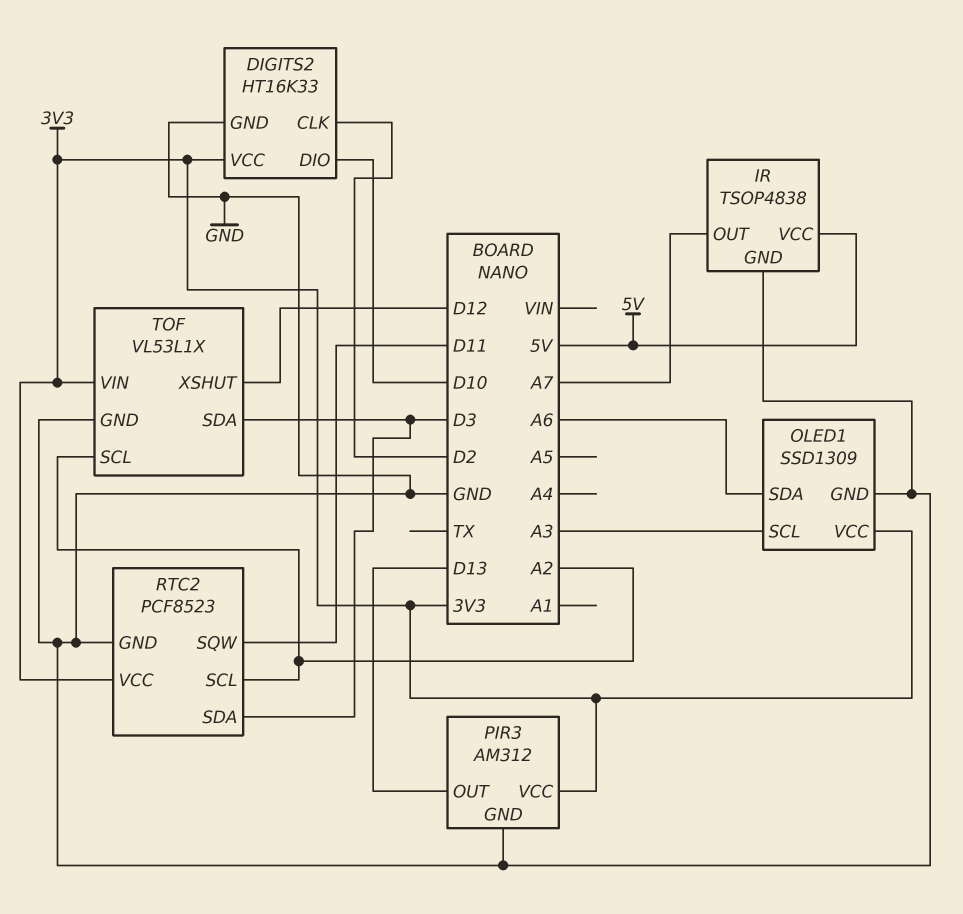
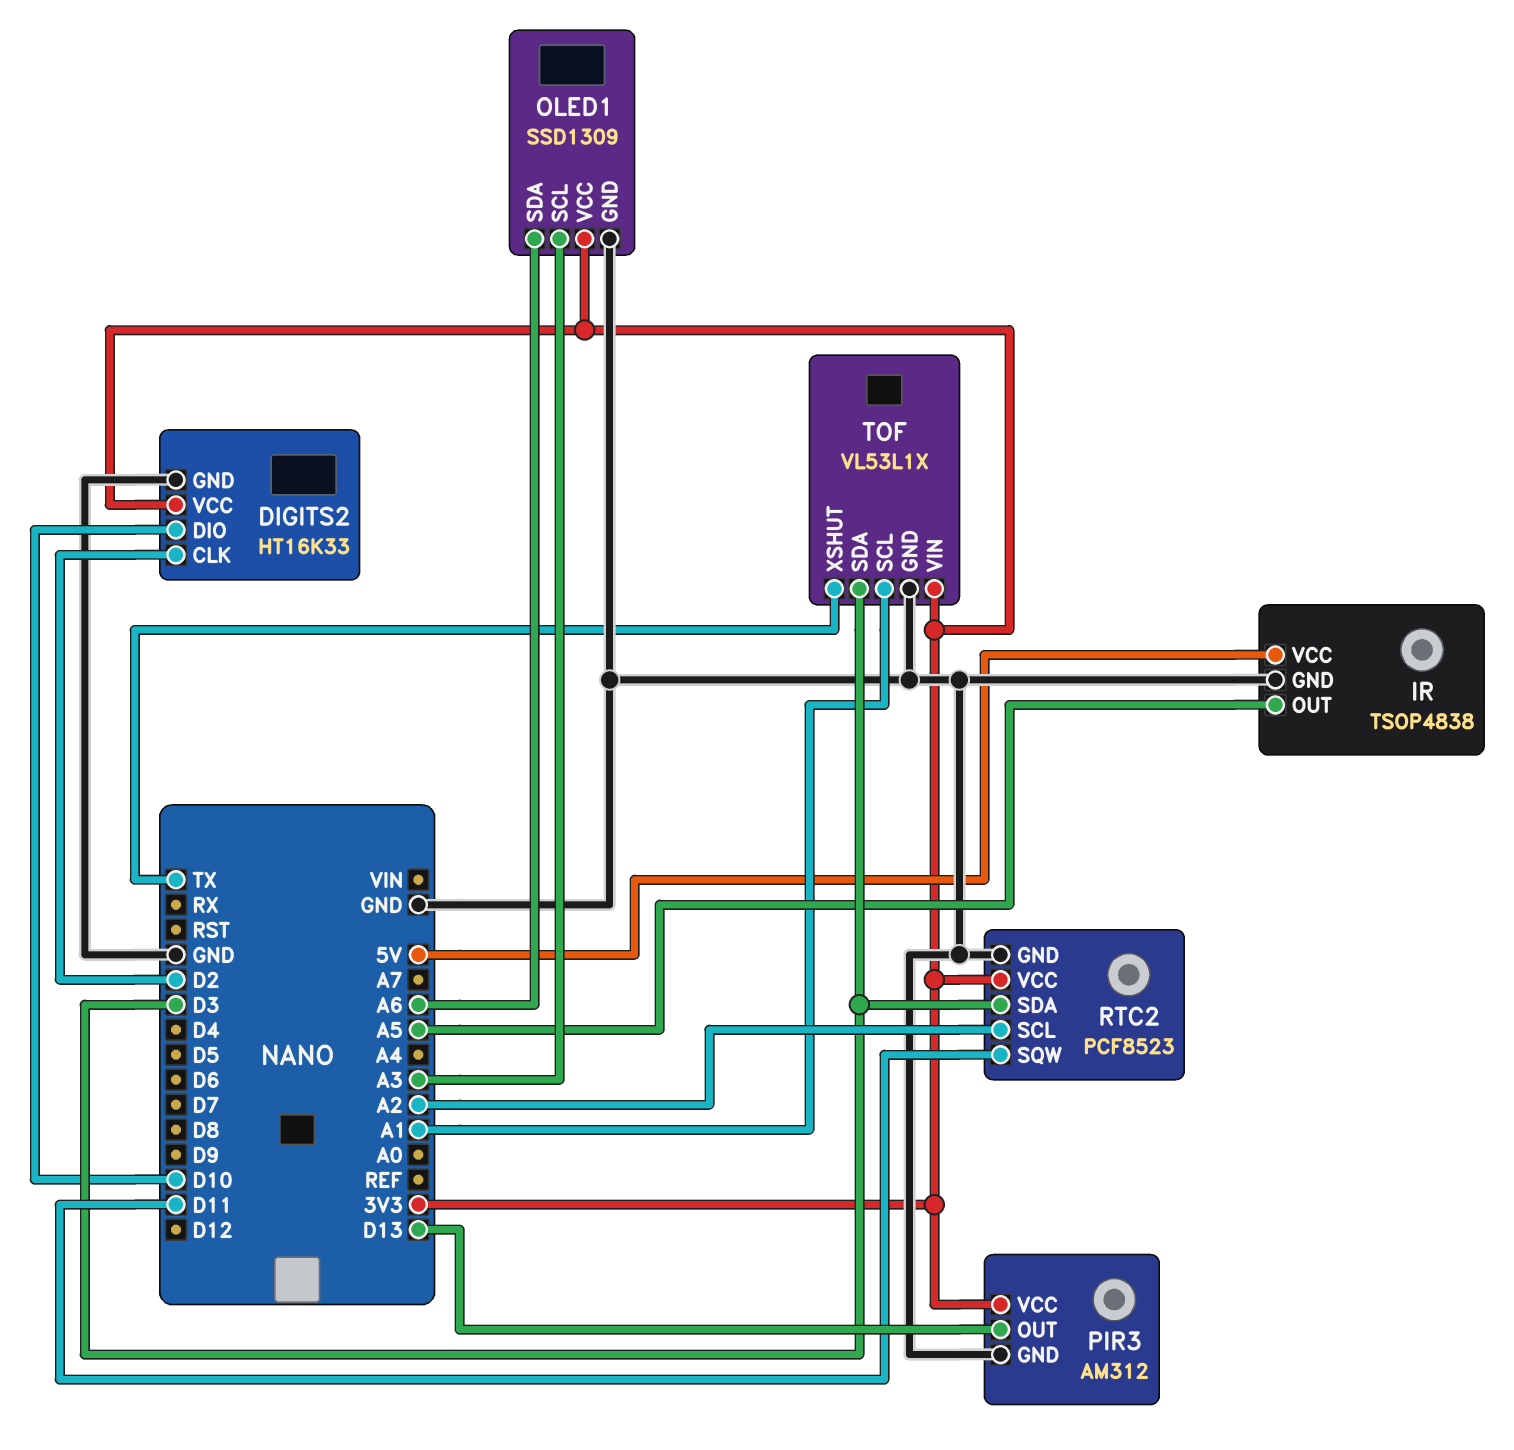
IR pin OUT: A7 -> A5
TOF pin SCL: A2 -> A1
TOF pin XSHUT: D12 -> TX

